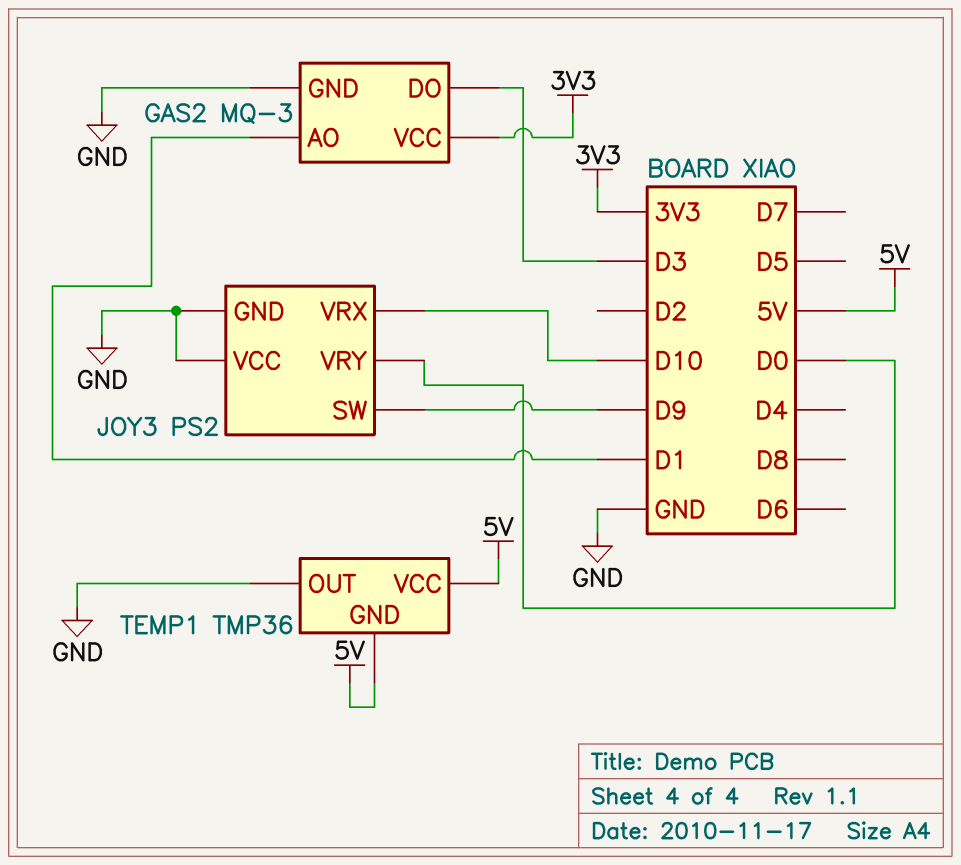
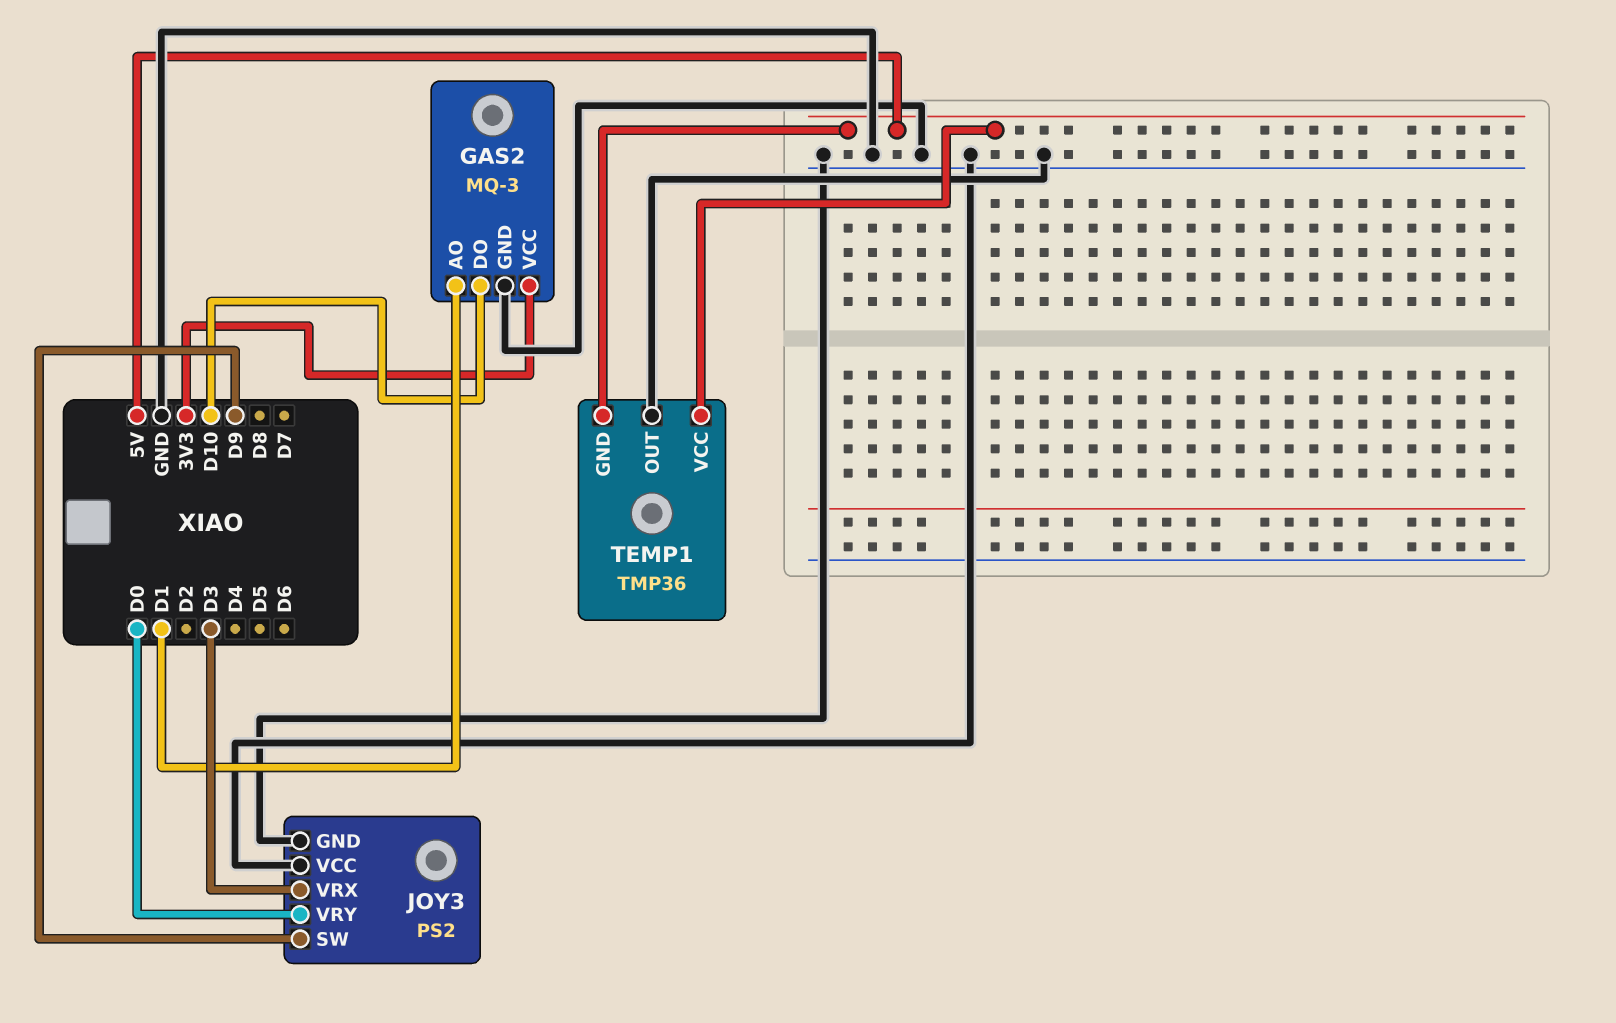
GAS2 pin DO: D3 -> D10
JOY3 pin VRX: D10 -> D3

